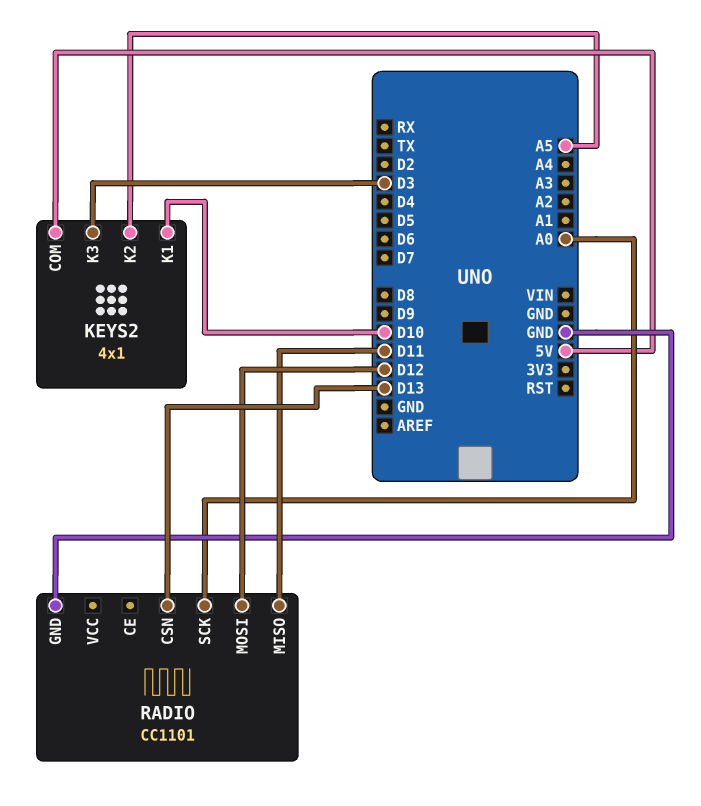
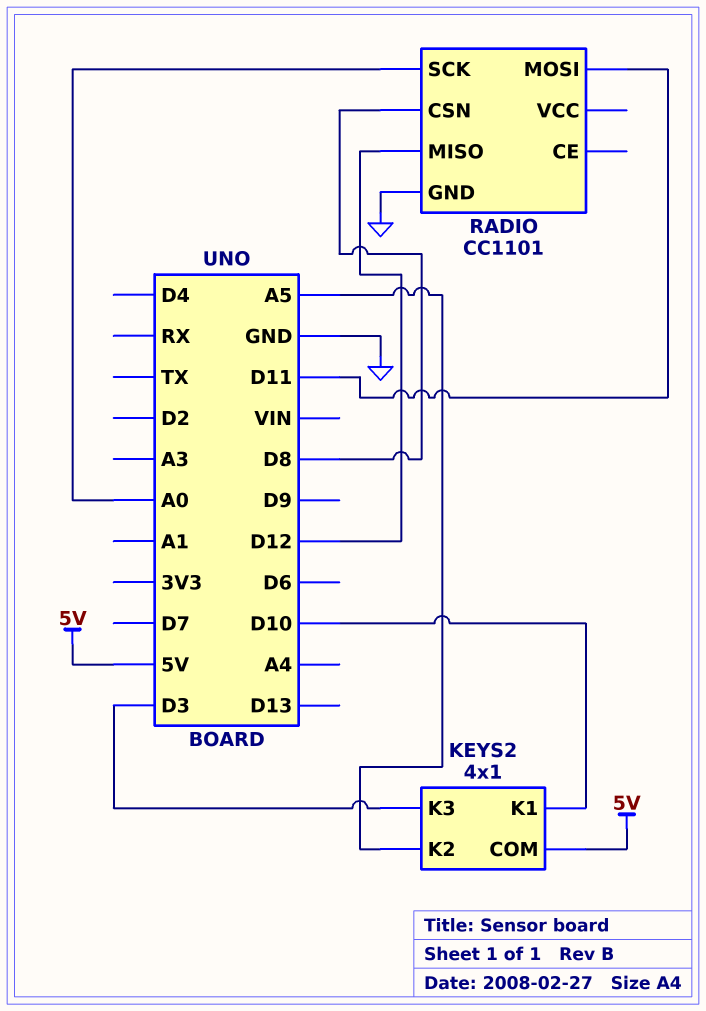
RADIO pin CSN: D13 -> D8
RADIO pin MISO: D11 -> D12
RADIO pin MOSI: D12 -> D11

